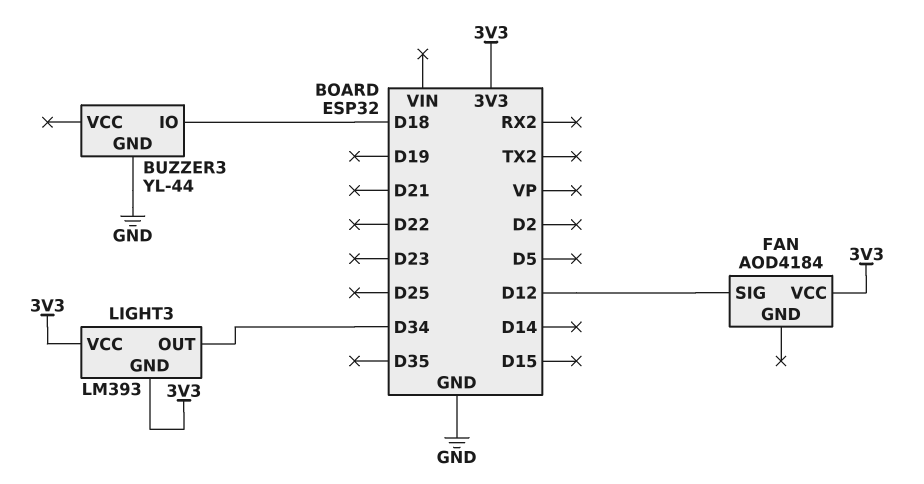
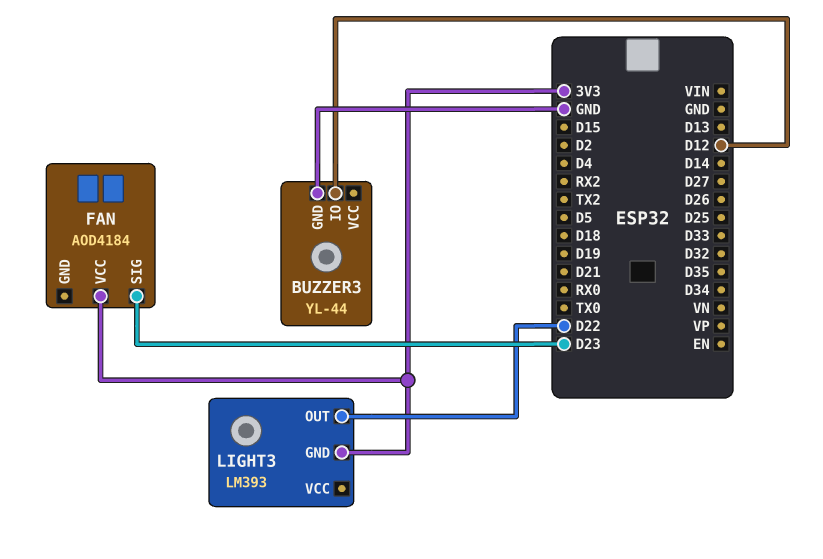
BUZZER3 pin IO: D18 -> D12
FAN pin SIG: D12 -> D23
LIGHT3 pin OUT: D34 -> D22
LIGHT3 pin VCC: 3V3 -> none

